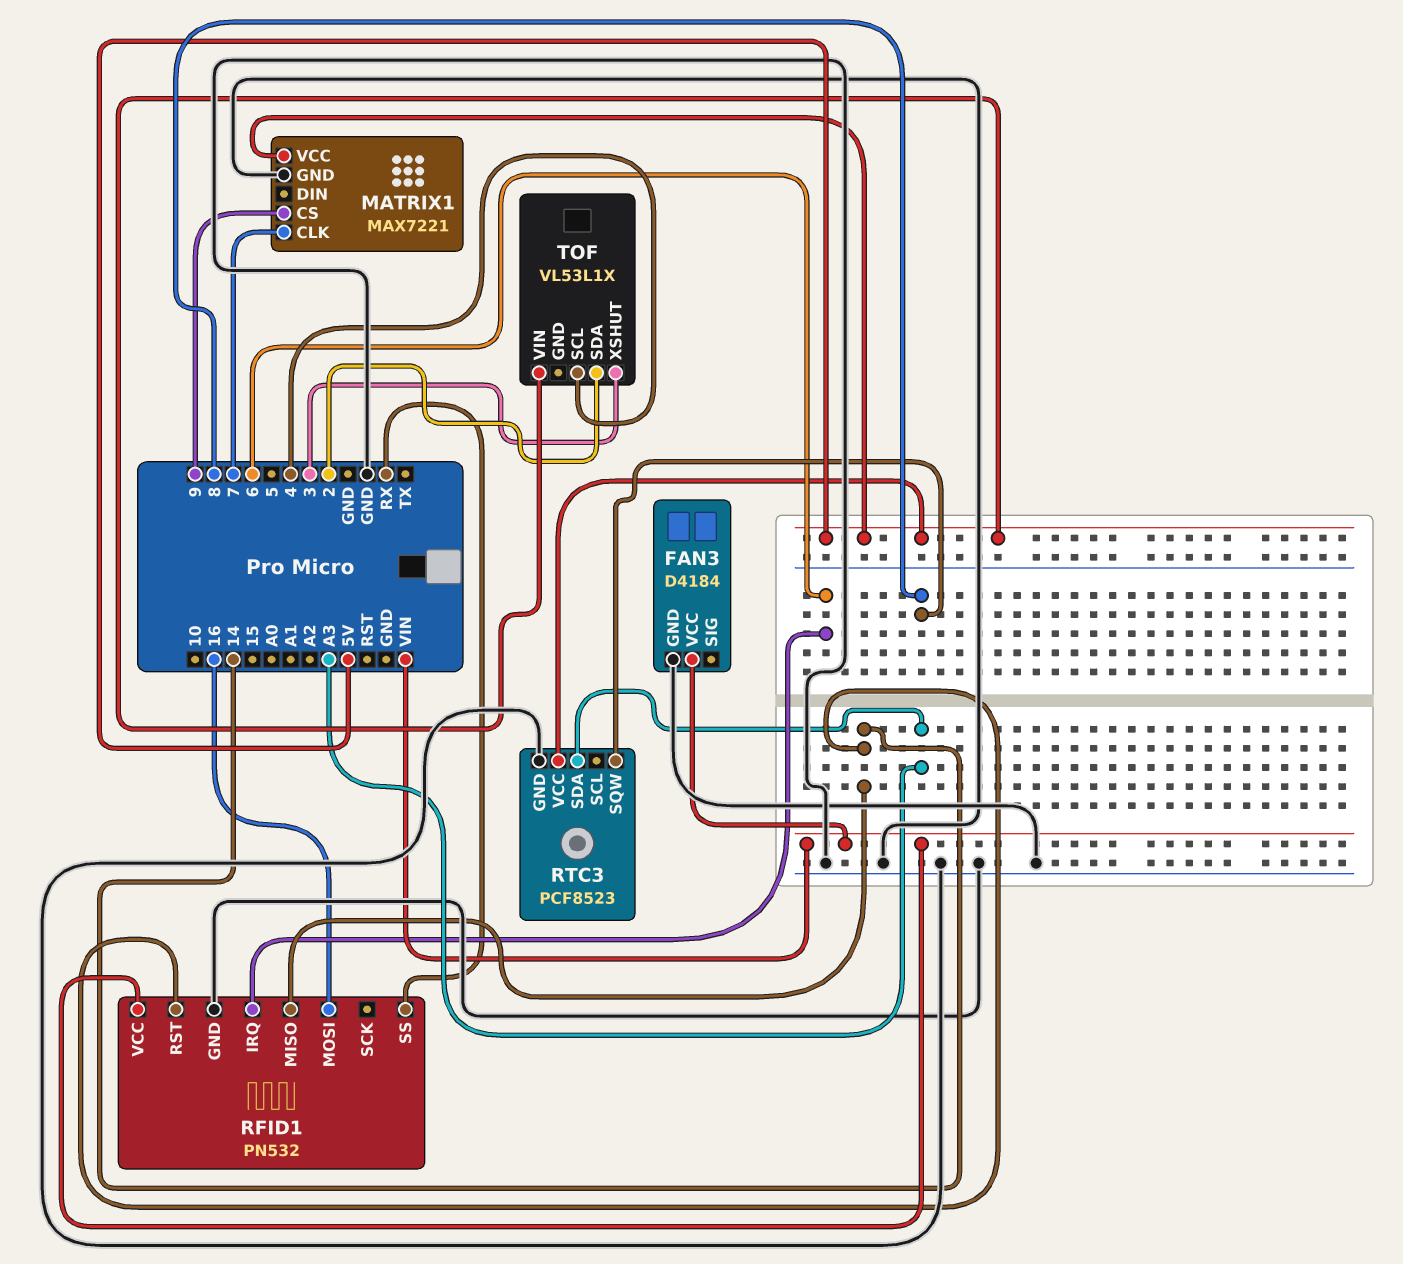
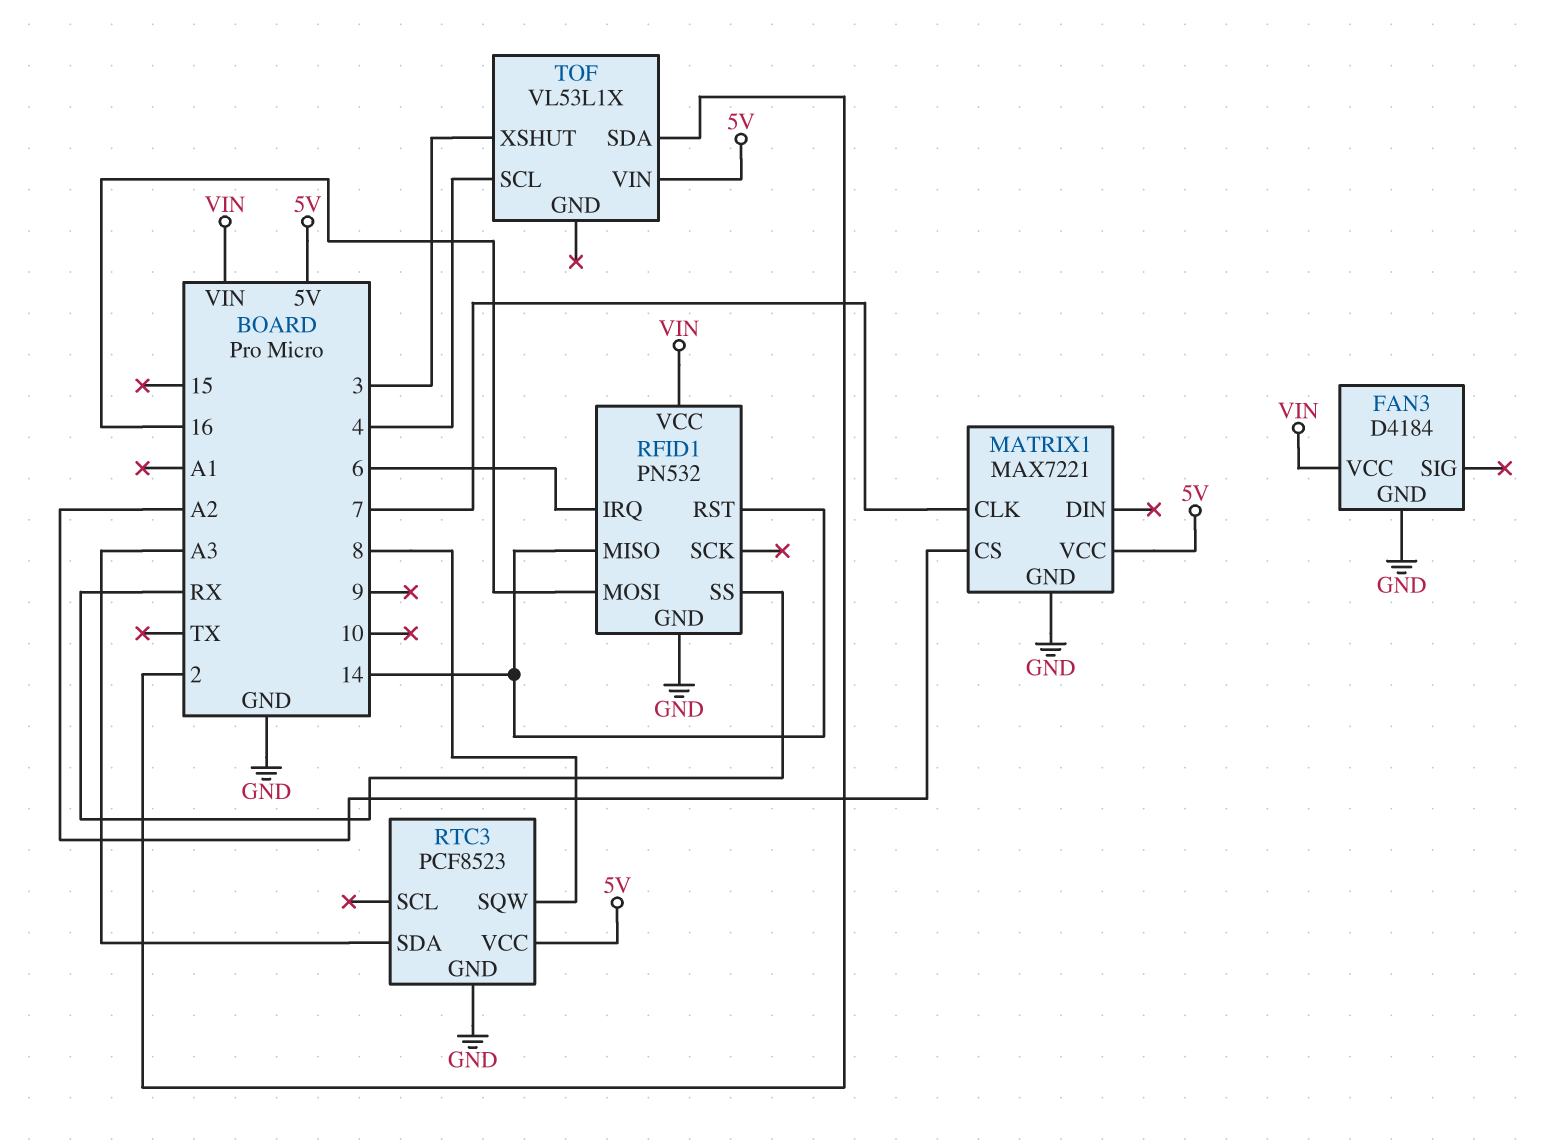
MATRIX1 pin CS: 9 -> A2

